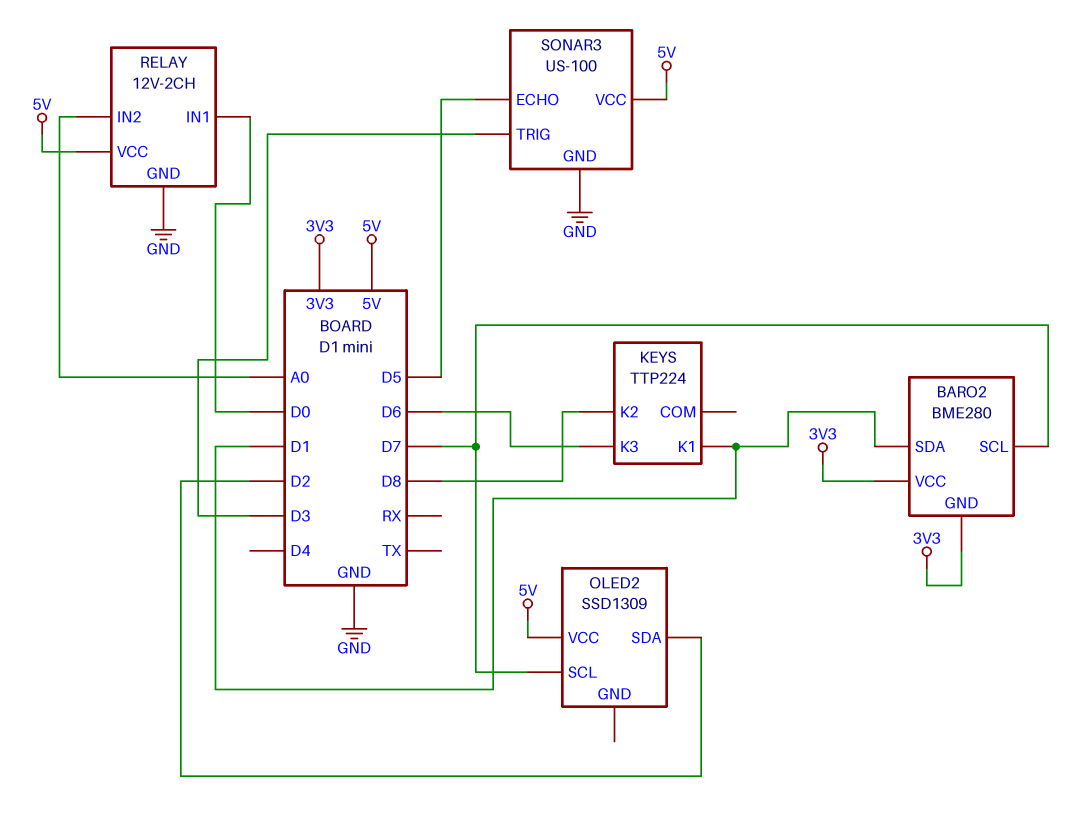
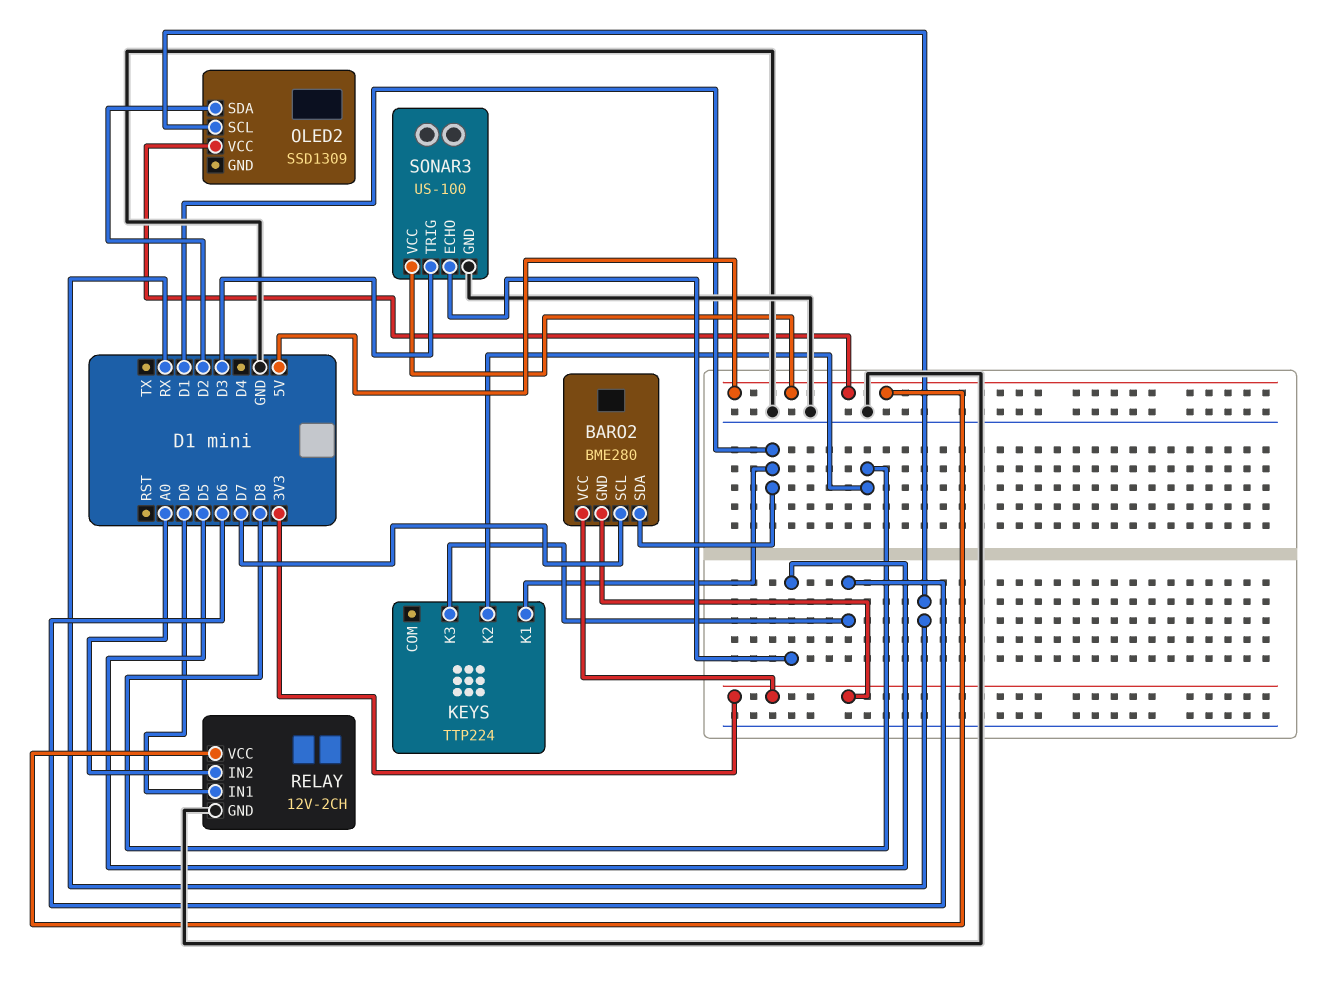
OLED2 pin SCL: D7 -> RX

